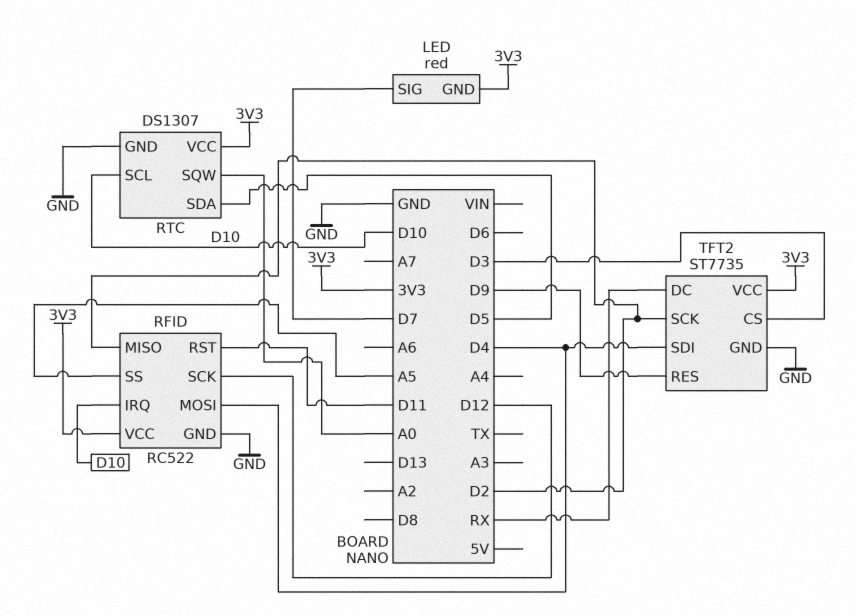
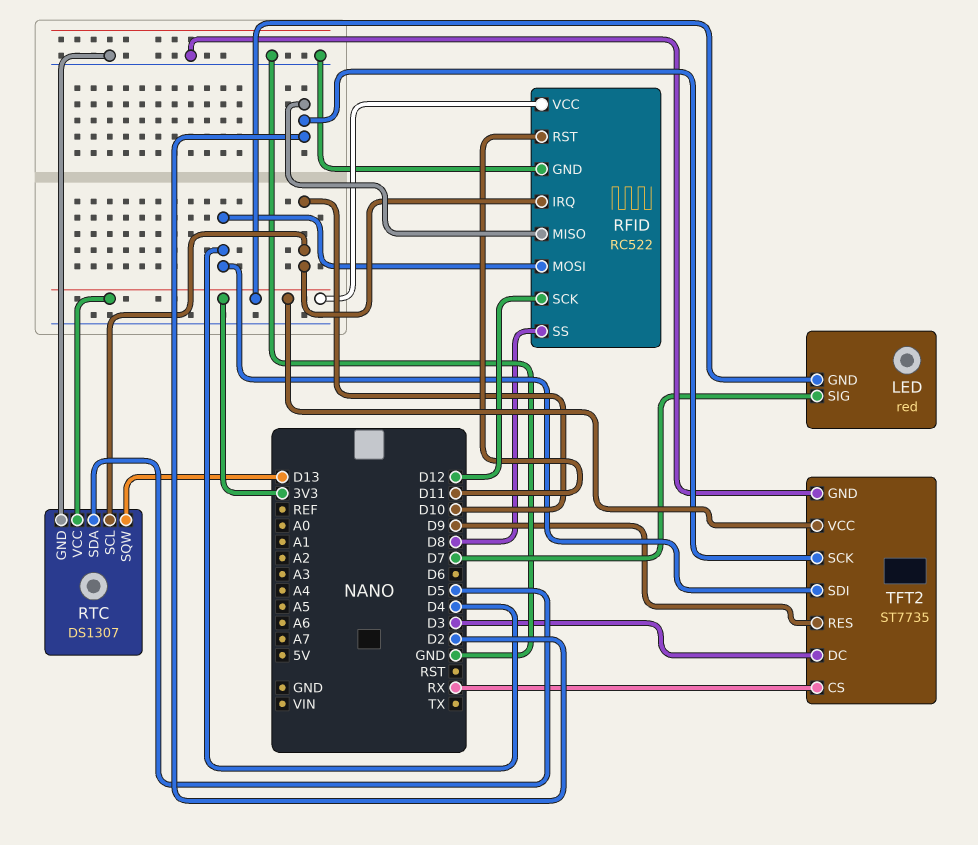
RFID pin SS: A5 -> D8
RTC pin SQW: A0 -> D13
TFT2 pin CS: D3 -> RX
TFT2 pin DC: RX -> D3

